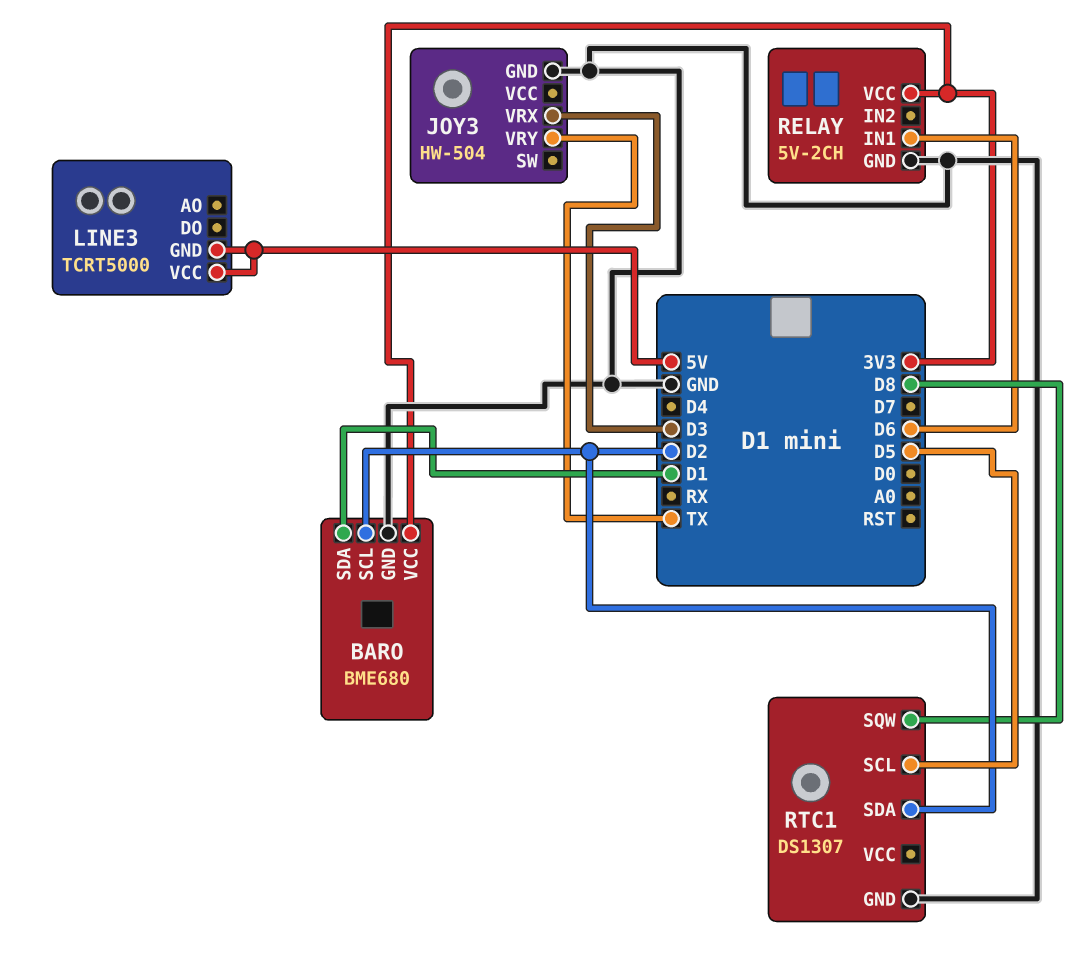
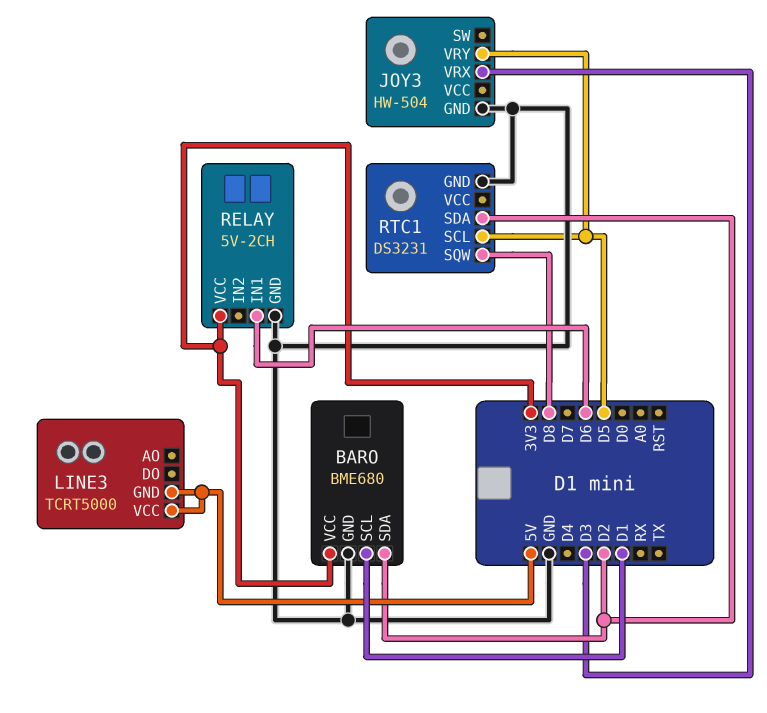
BARO pin SCL: D2 -> D1
BARO pin SDA: D1 -> D2
JOY3 pin VRY: TX -> D5
RTC1: DS1307 -> DS3231

